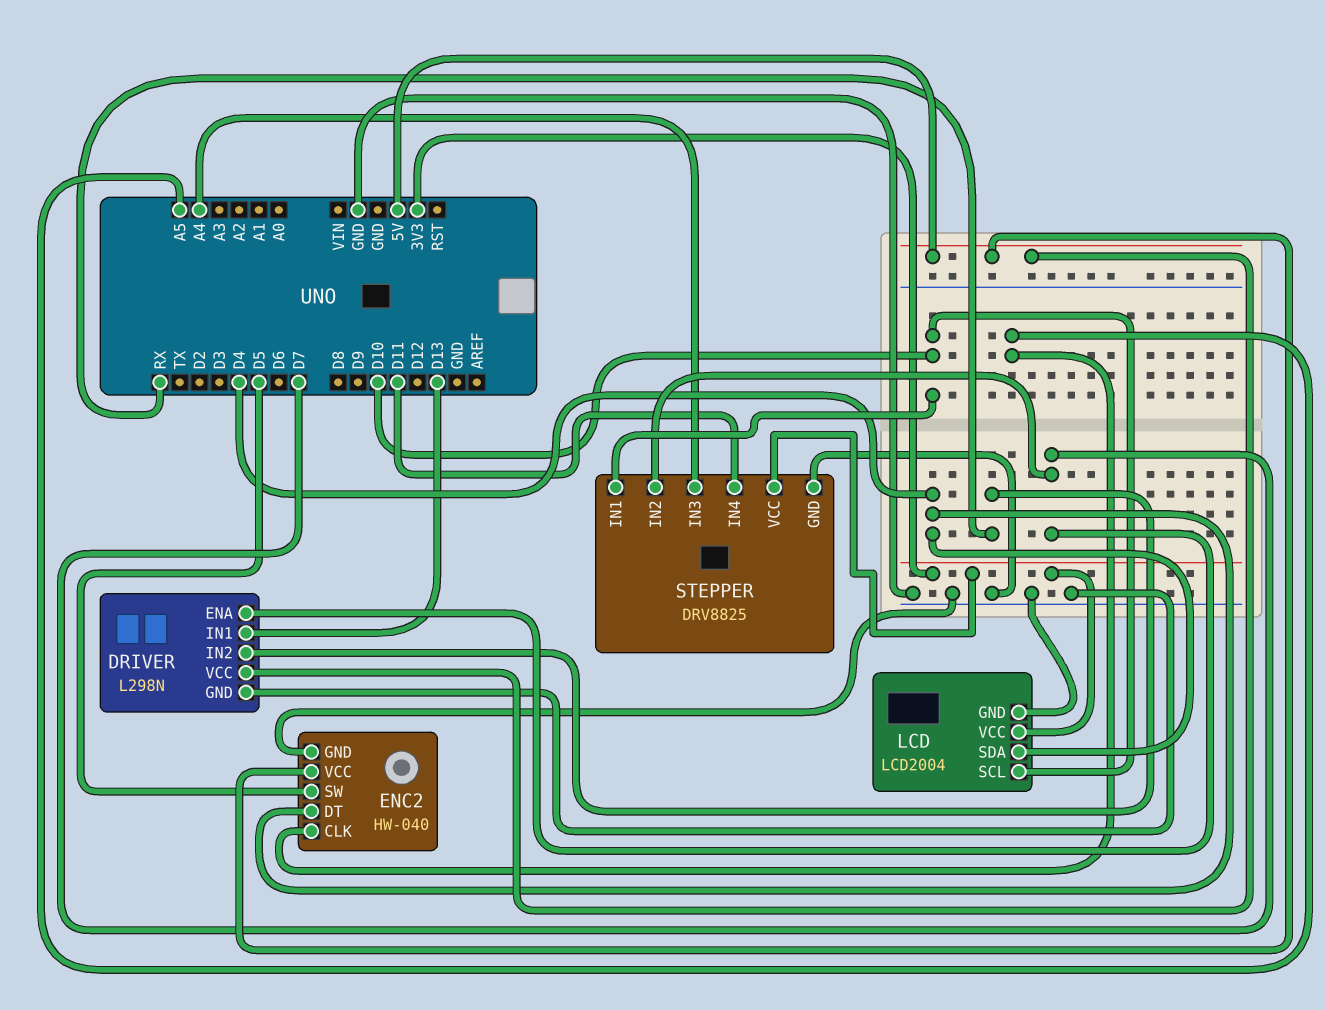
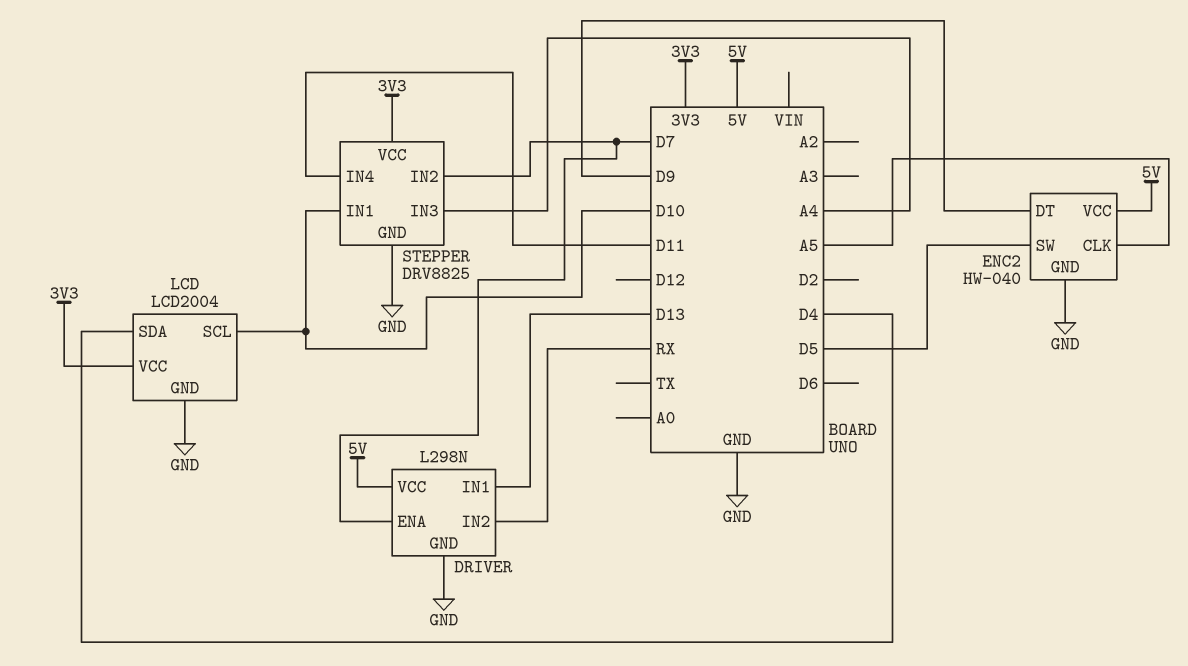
ENC2 pin DT: D4 -> D9

